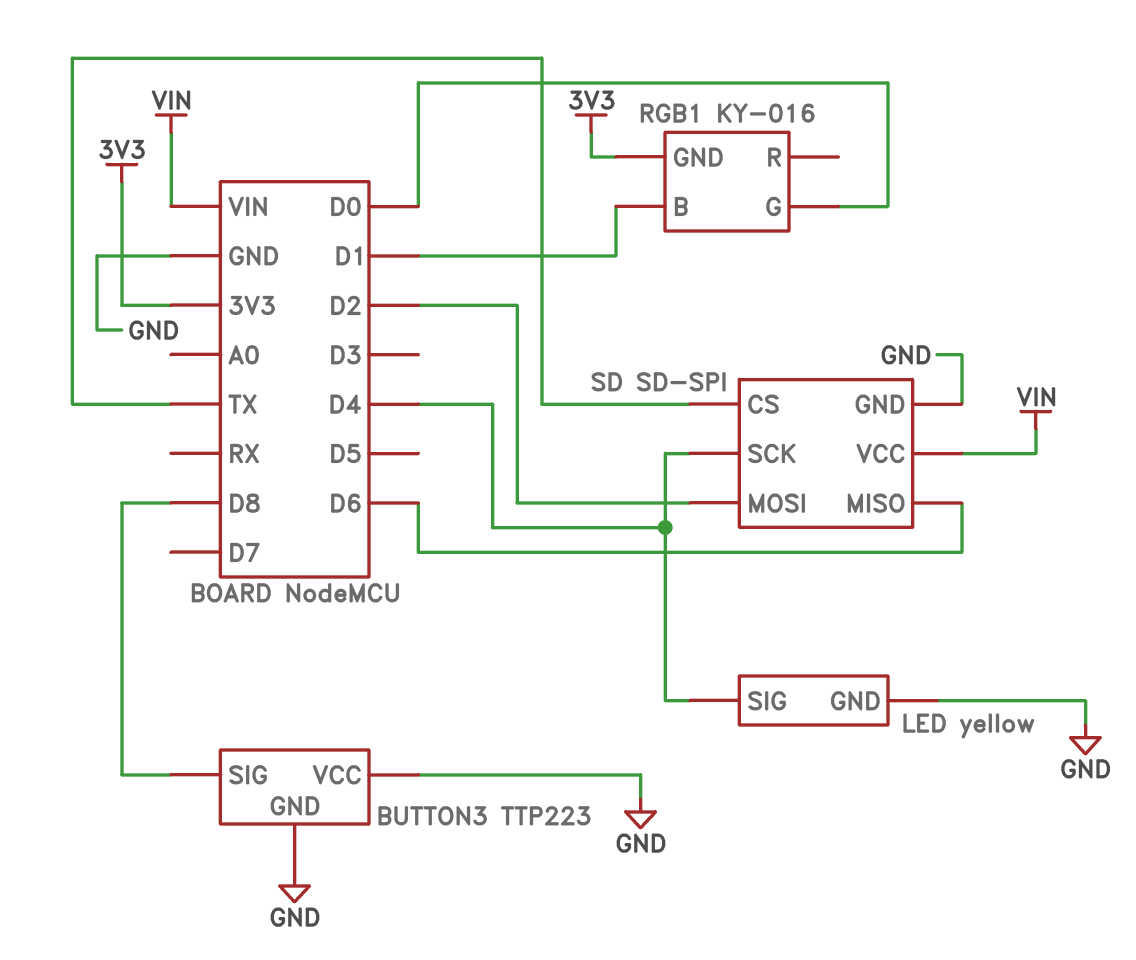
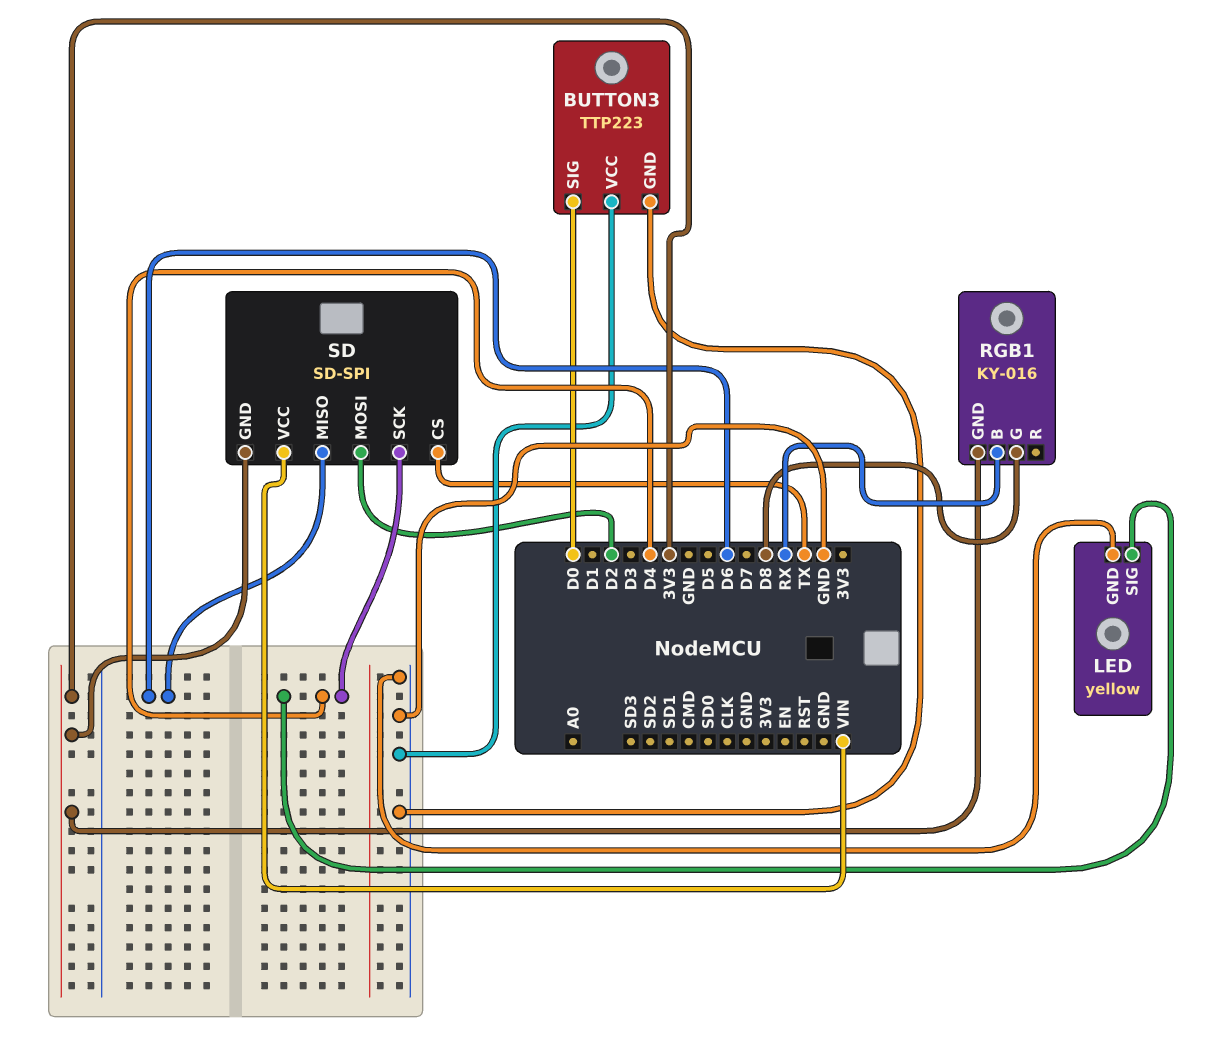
BUTTON3 pin SIG: D8 -> D0
RGB1 pin B: D1 -> RX
RGB1 pin G: D0 -> D8
SD pin GND: GND -> 3V3

